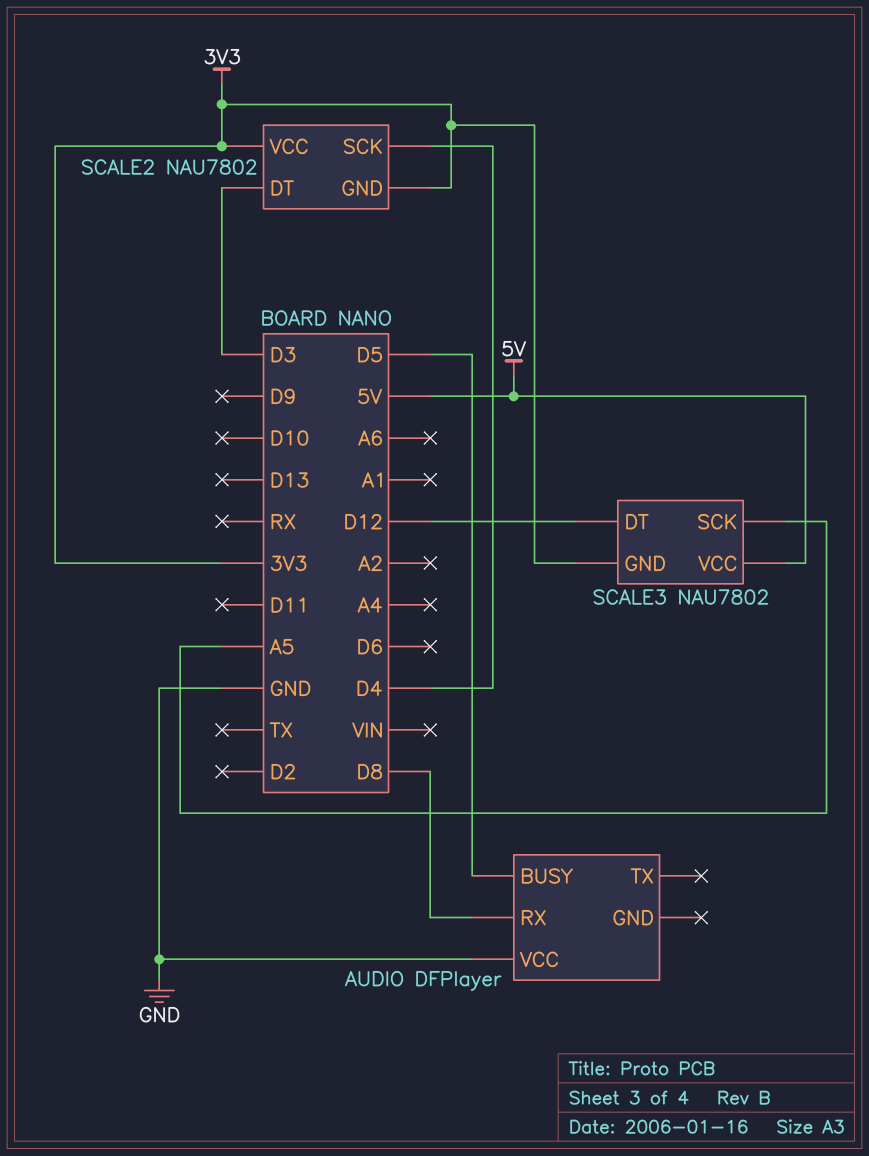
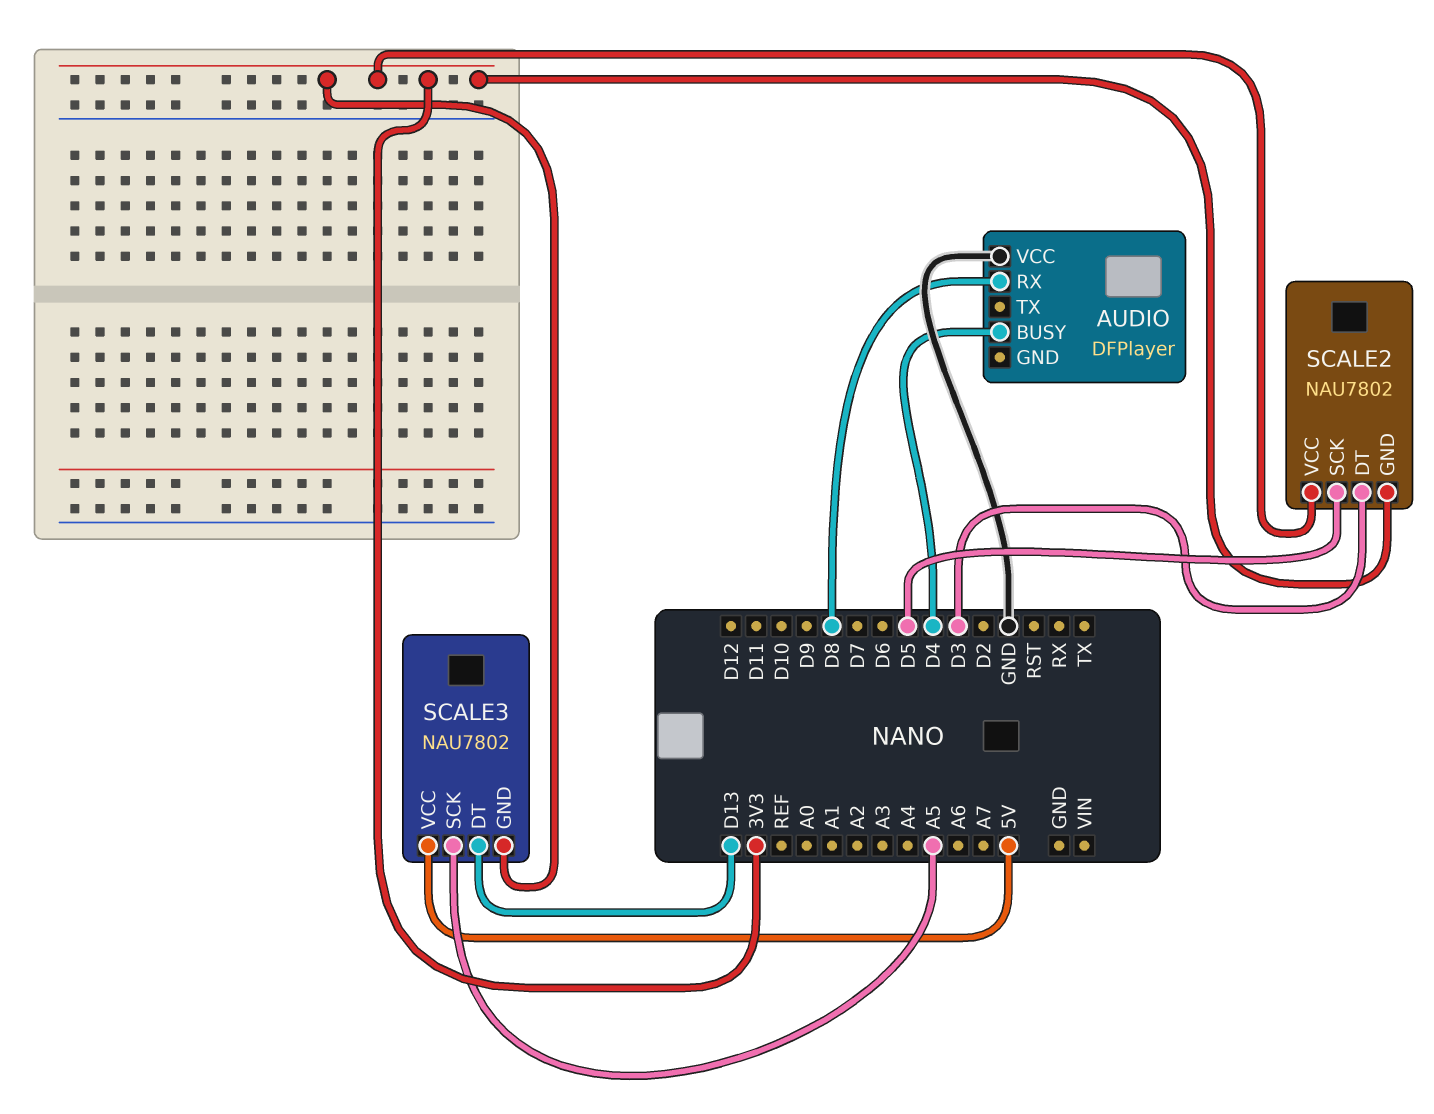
AUDIO pin BUSY: D5 -> D4
SCALE2 pin SCK: D4 -> D5
SCALE3 pin DT: D12 -> D13

